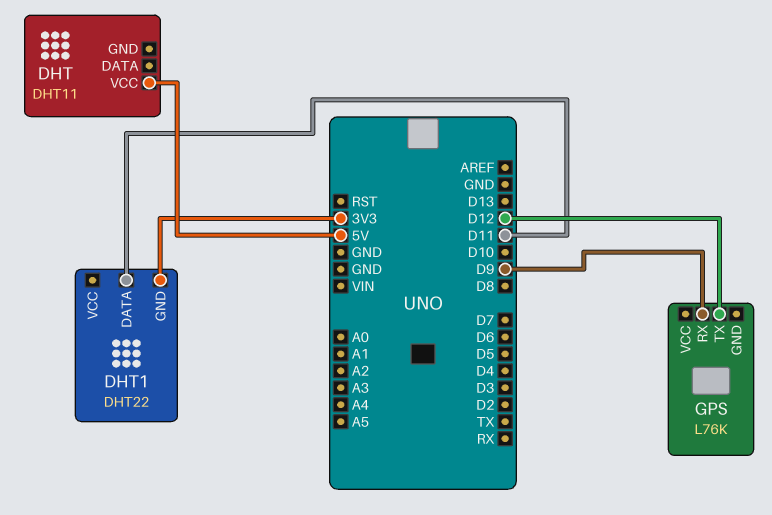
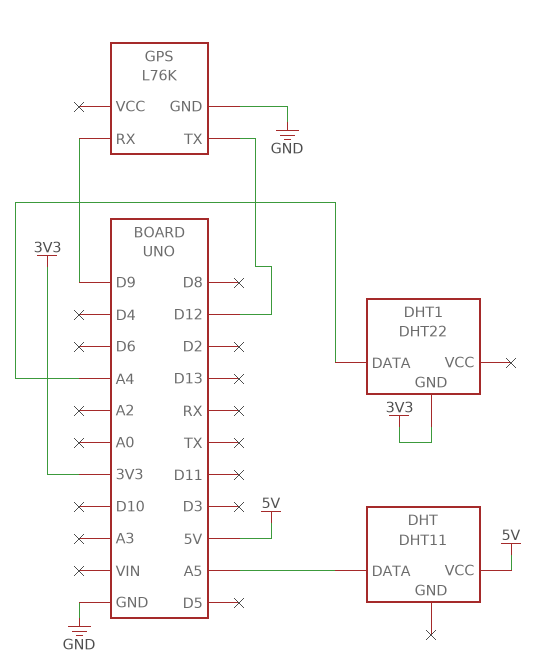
DHT pin DATA: none -> A5
DHT1 pin DATA: D11 -> A4
GPS pin GND: none -> GND

